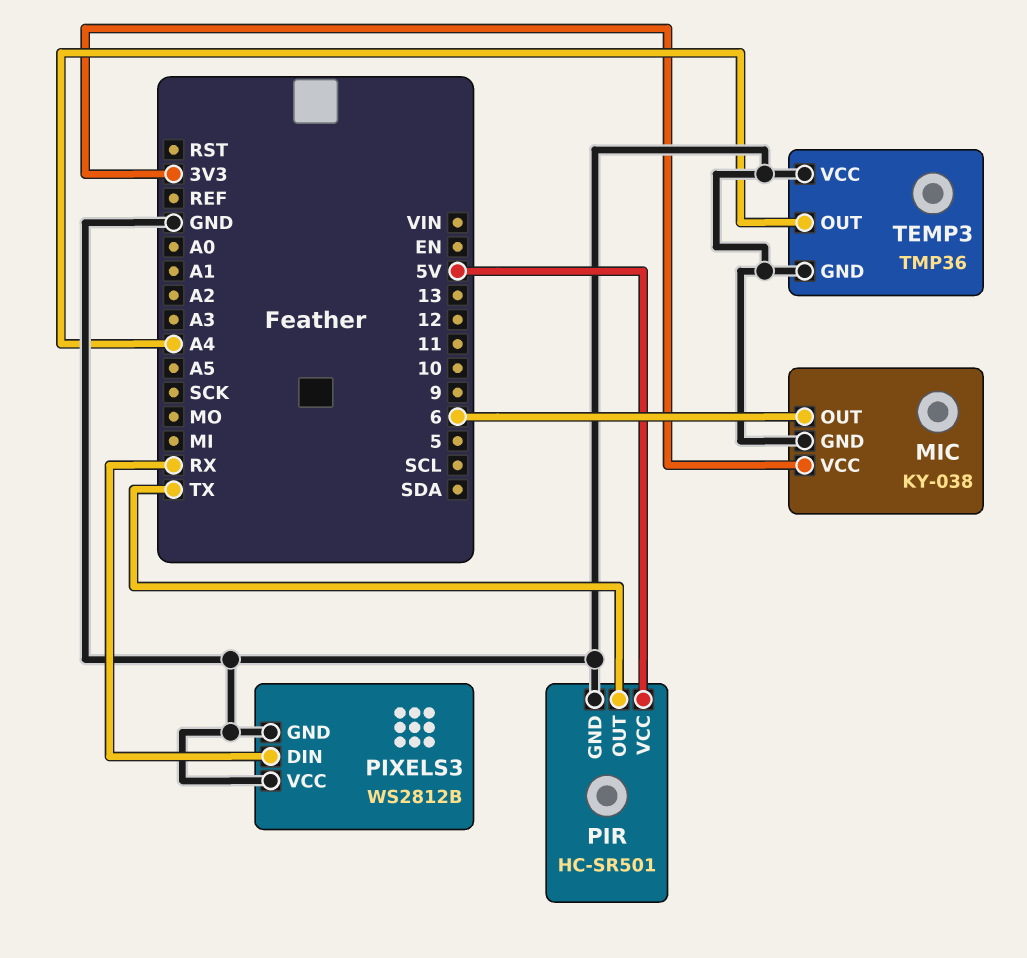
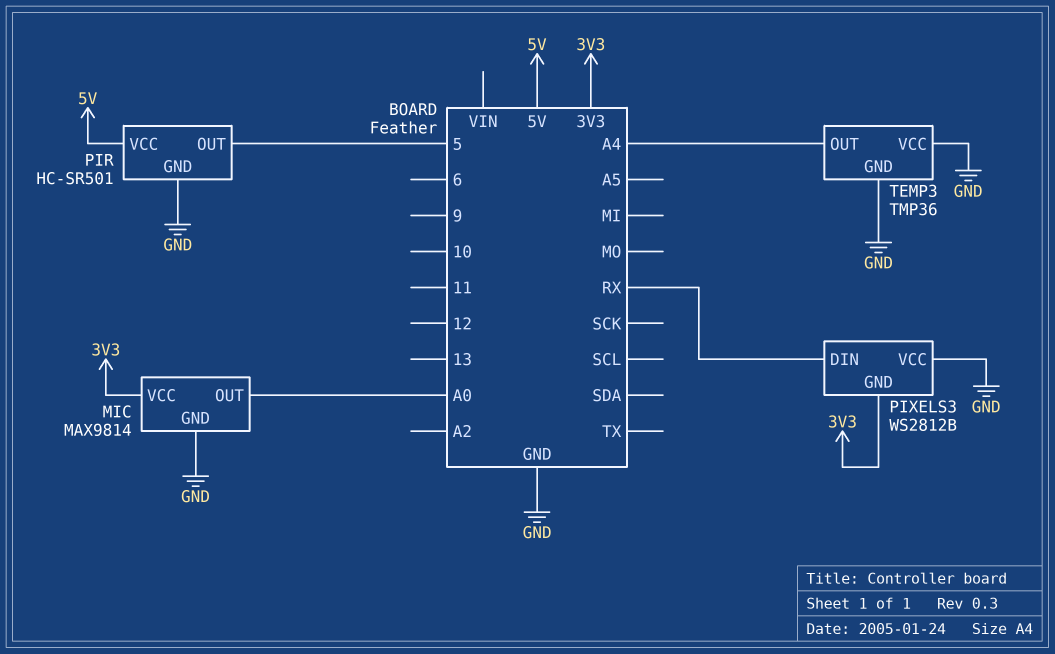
MIC: KY-038 -> MAX9814
MIC pin OUT: 6 -> A0
PIR pin OUT: TX -> 5
PIXELS3 pin GND: GND -> 3V3

